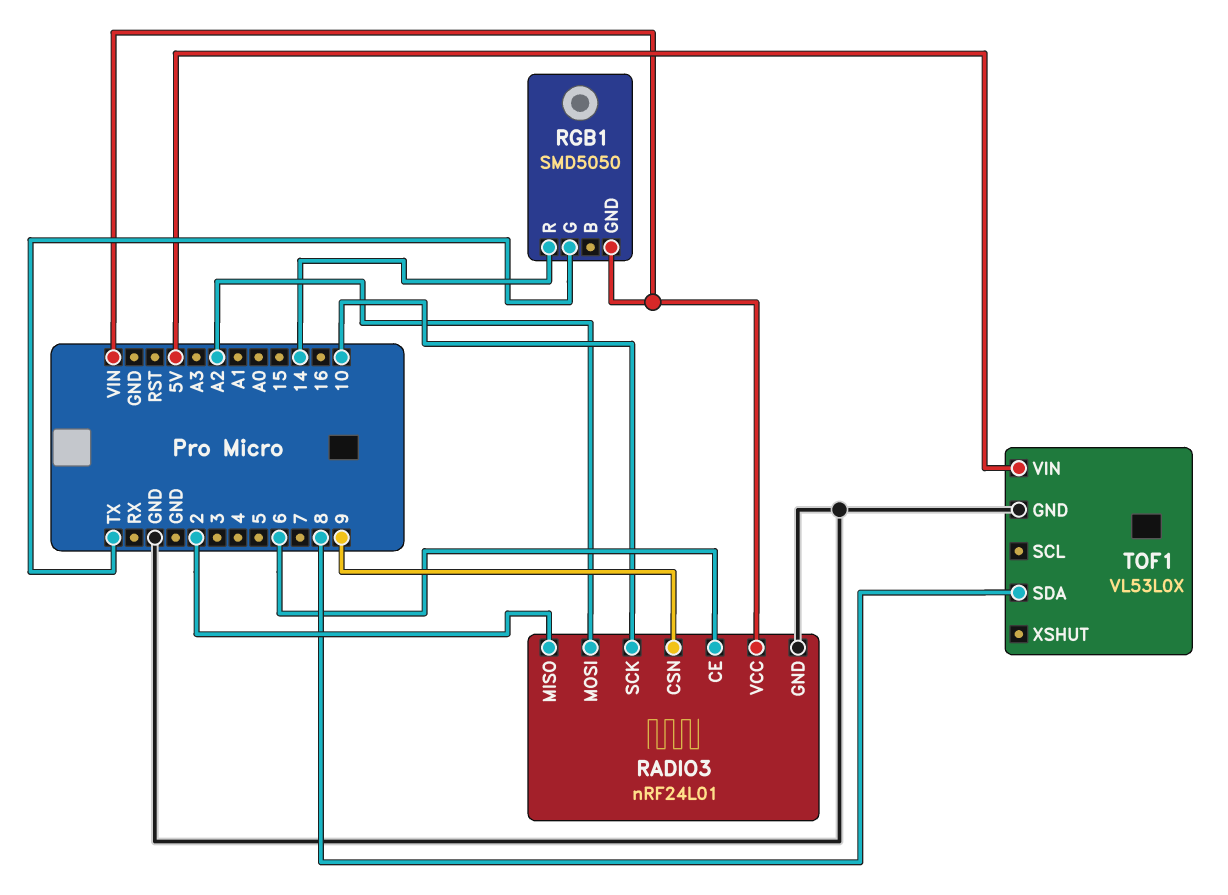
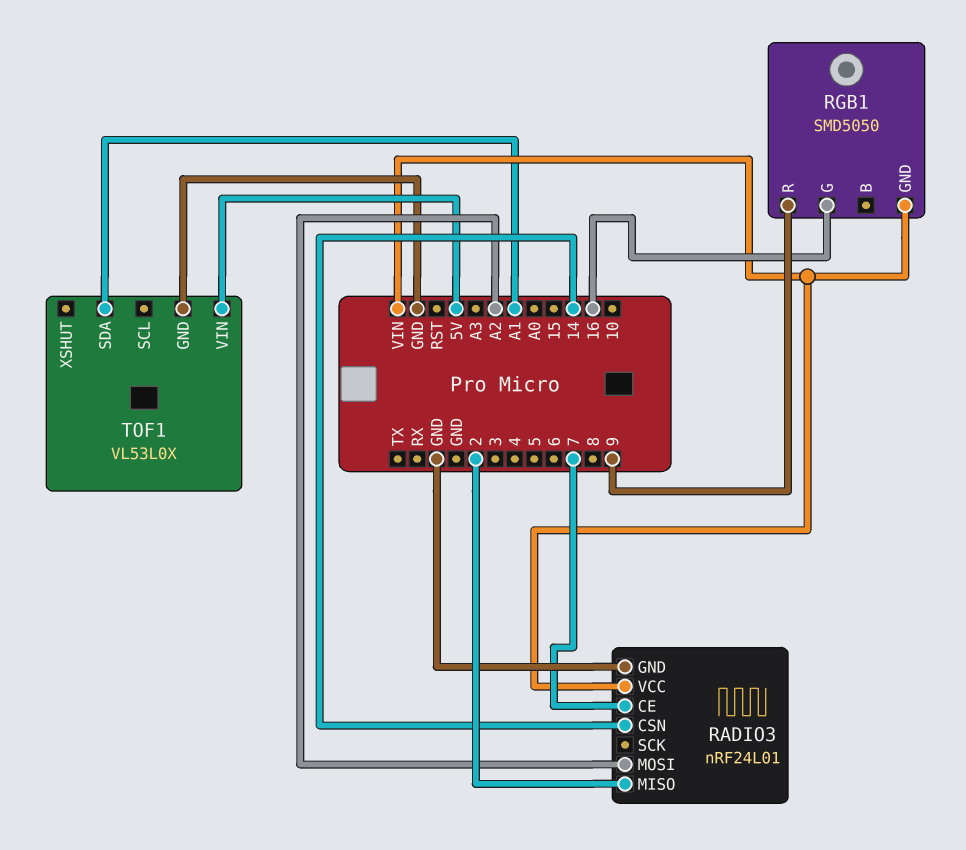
RADIO3 pin CE: 6 -> 7
RADIO3 pin CSN: 9 -> 14
RADIO3 pin SCK: 10 -> none
RGB1 pin G: TX -> 16
RGB1 pin R: 14 -> 9
TOF1 pin SDA: 8 -> A1

